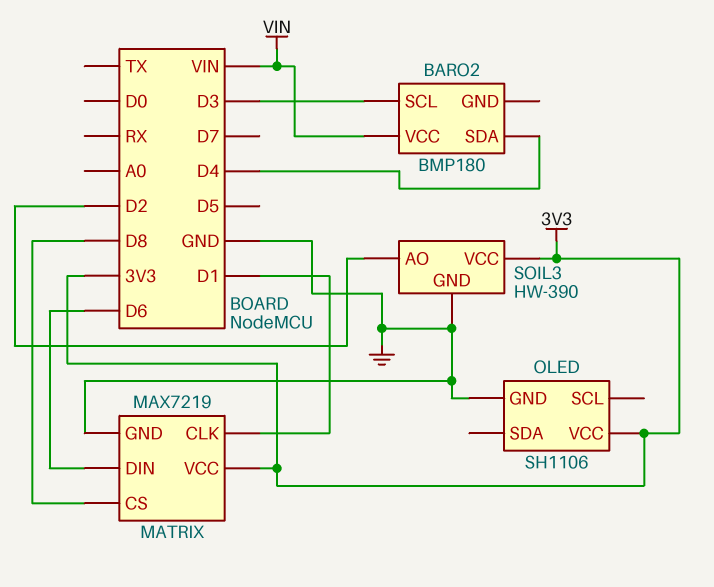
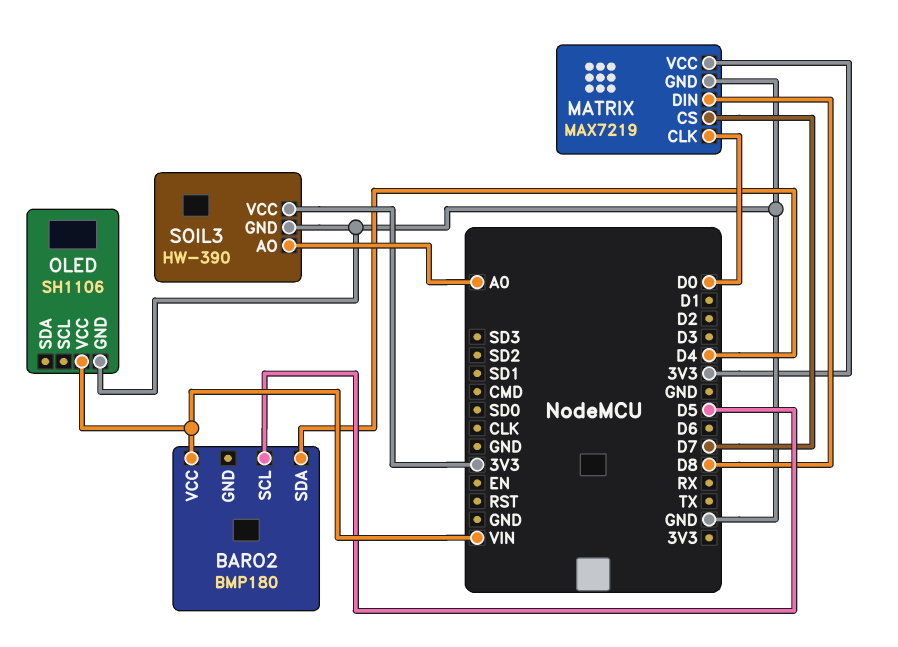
BARO2 pin SCL: D3 -> D5
MATRIX pin CLK: D1 -> D0
MATRIX pin CS: D8 -> D7
MATRIX pin DIN: D6 -> D8
OLED pin VCC: 3V3 -> VIN
SOIL3 pin AO: D2 -> A0

